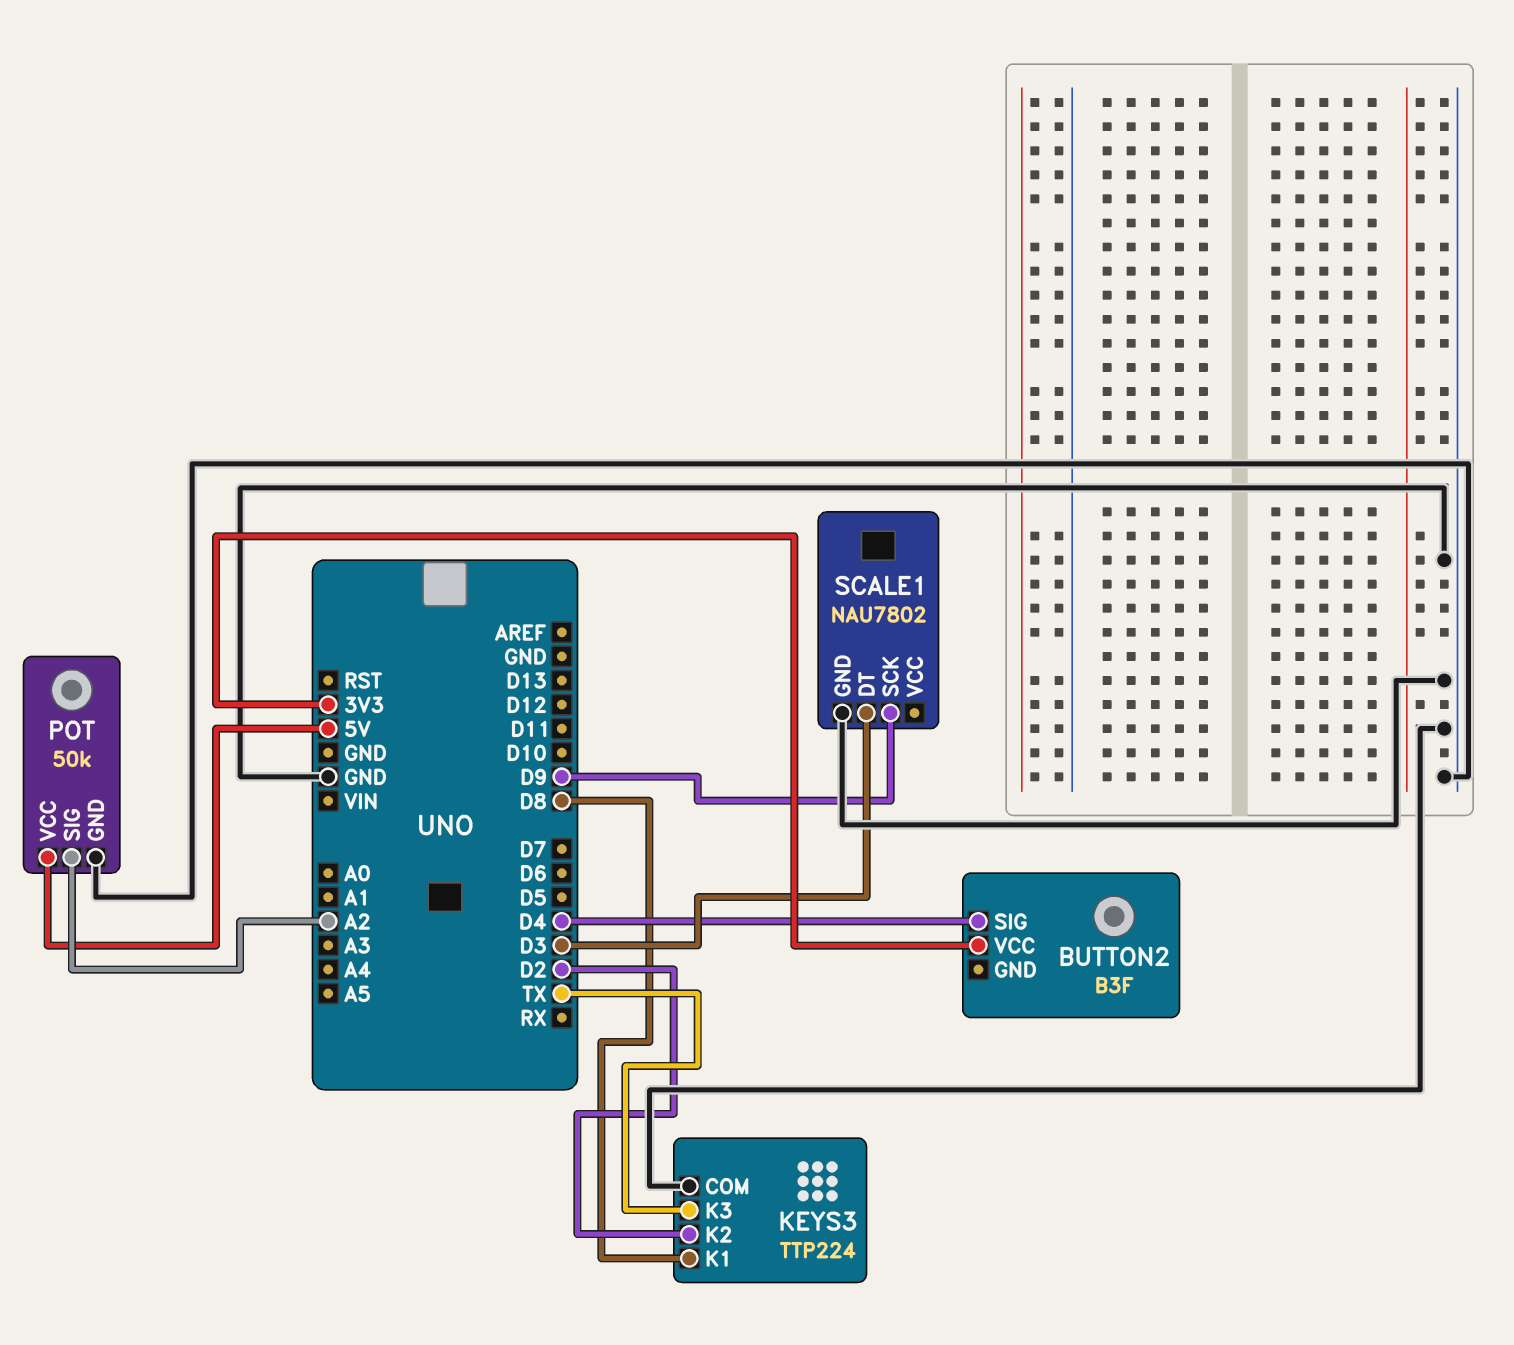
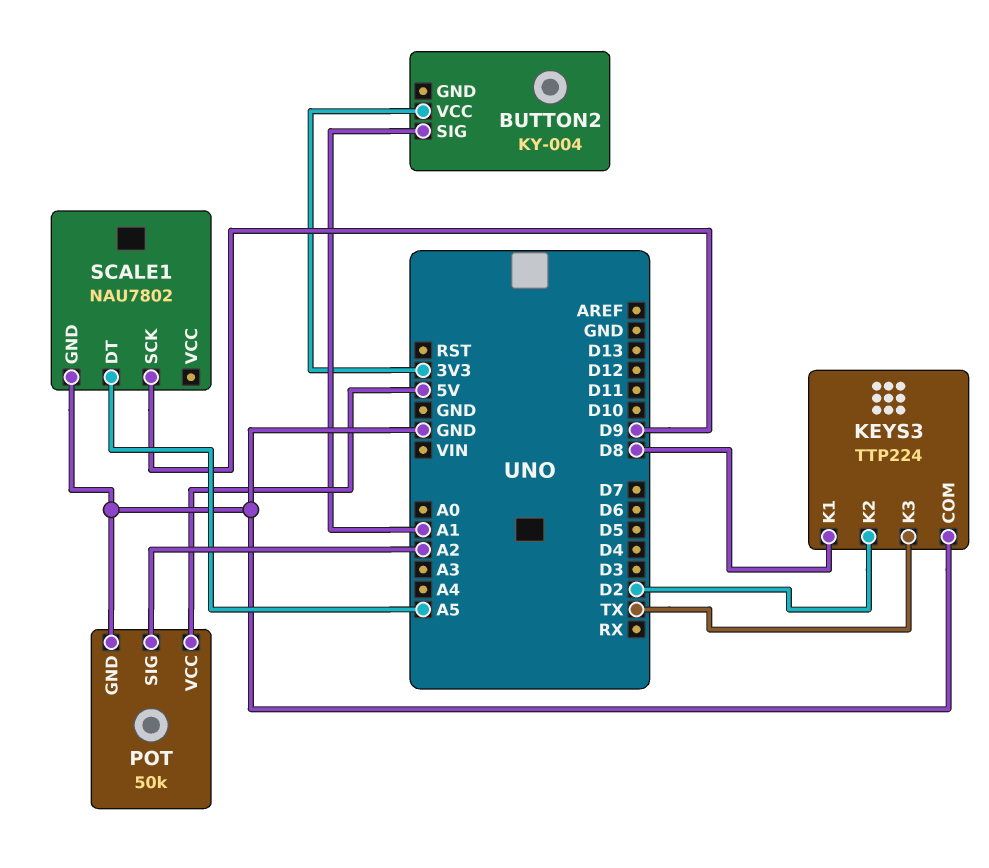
BUTTON2: B3F -> KY-004
BUTTON2 pin SIG: D4 -> A1
SCALE1 pin DT: D3 -> A5

